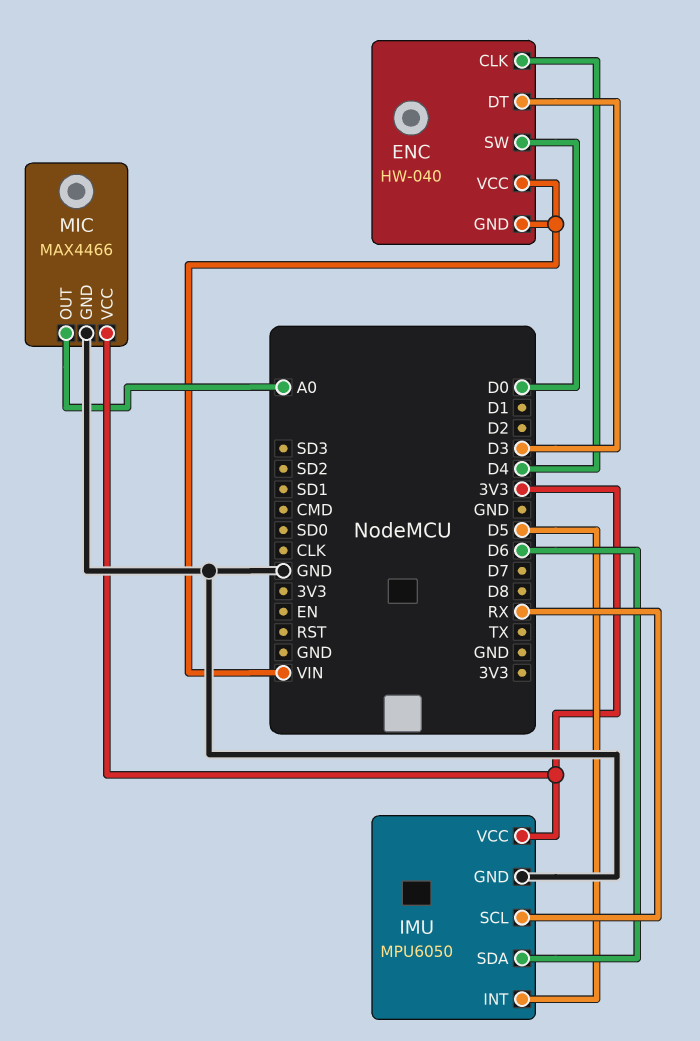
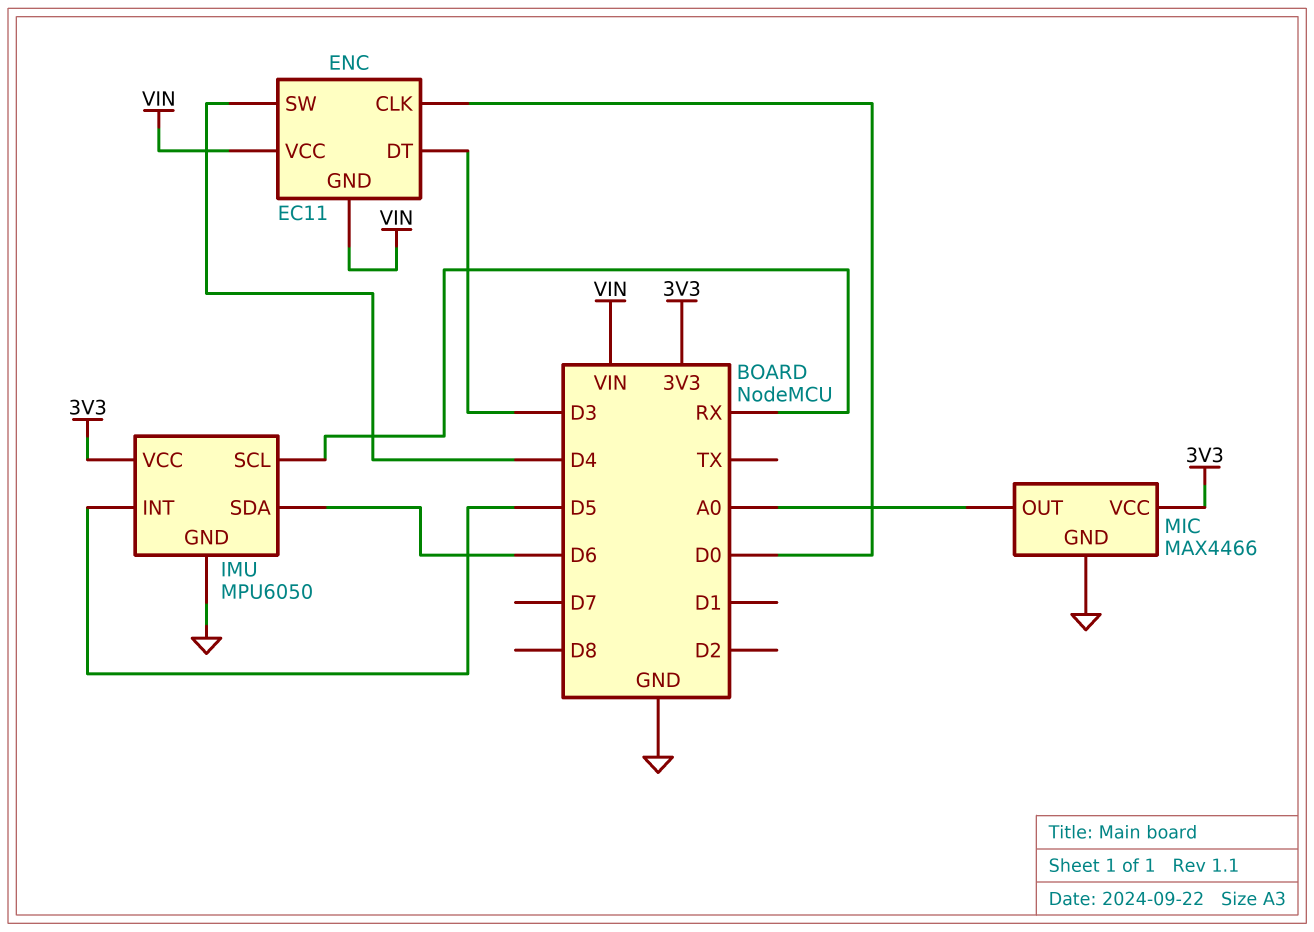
ENC: HW-040 -> EC11
ENC pin CLK: D4 -> D0
ENC pin SW: D0 -> D4

